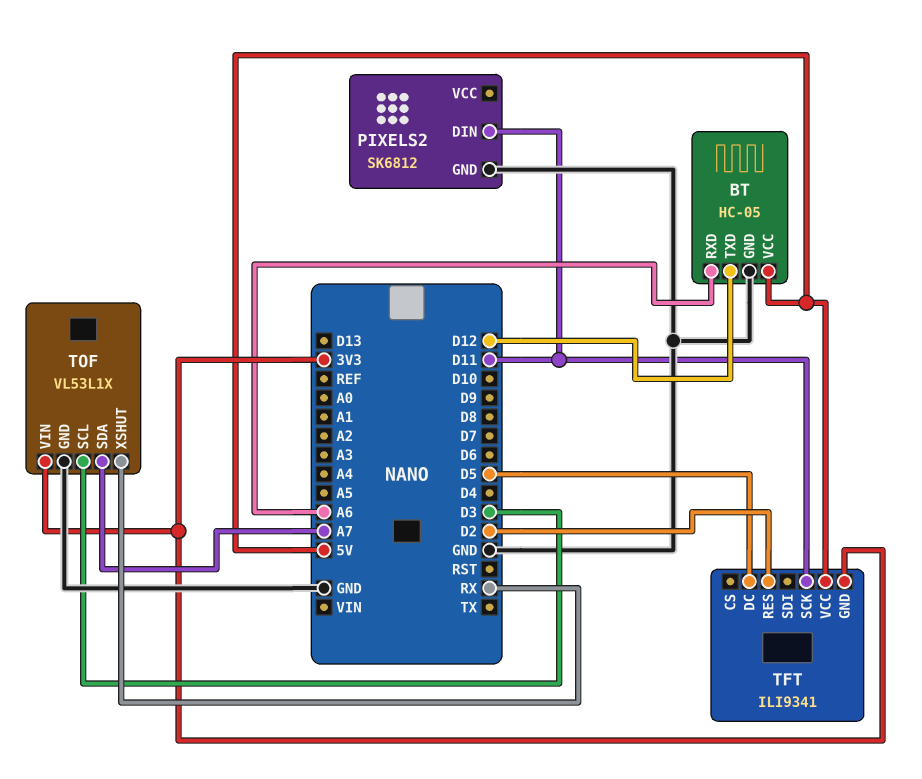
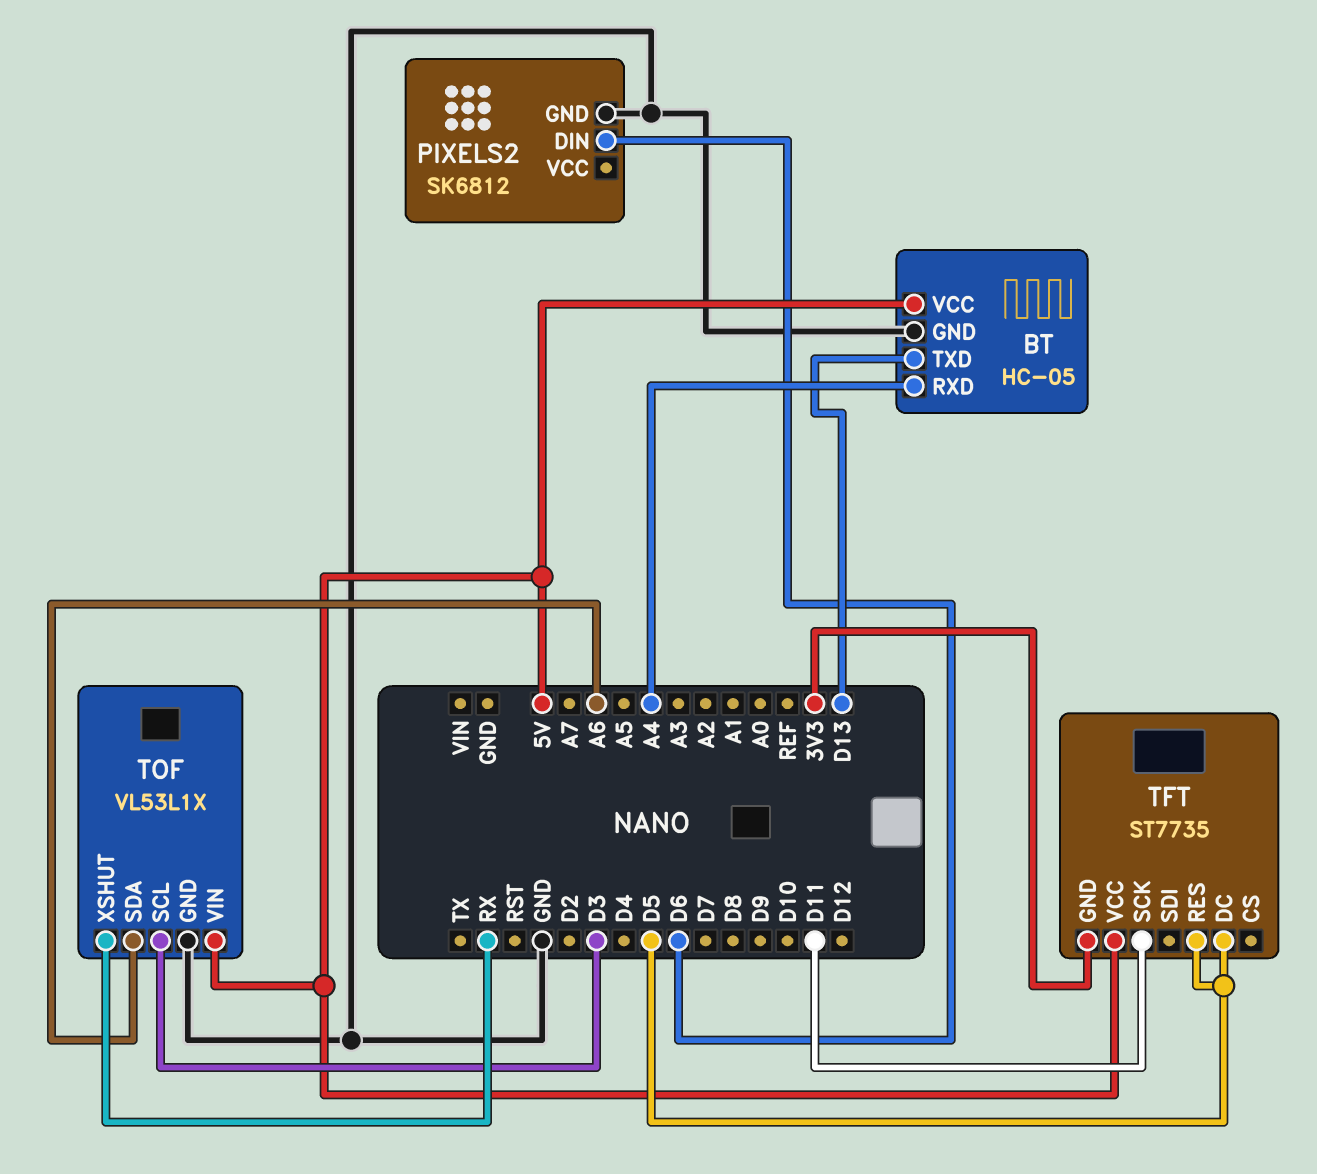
BT pin RXD: A6 -> A4
BT pin TXD: D12 -> D13
PIXELS2 pin DIN: D11 -> D6
TFT: ILI9341 -> ST7735
TFT pin RES: D2 -> D5
TOF pin SDA: A7 -> A6
TOF pin VIN: 3V3 -> 5V

